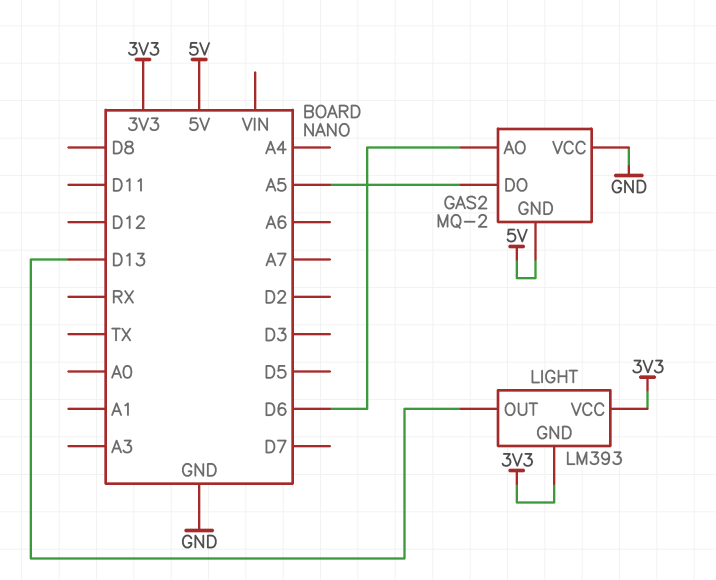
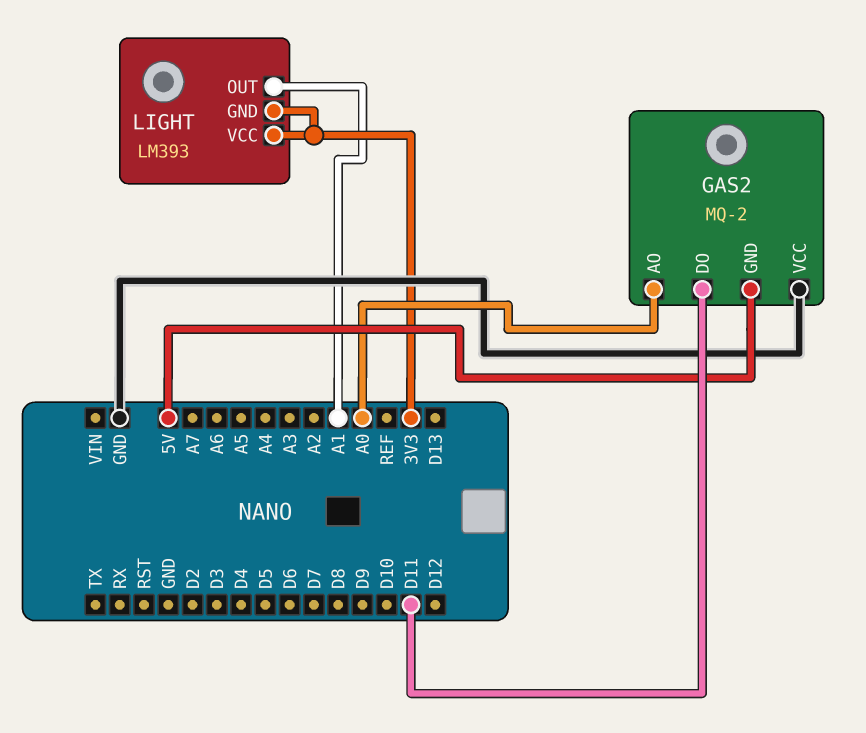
GAS2 pin AO: D6 -> A0
GAS2 pin DO: A5 -> D11
LIGHT pin OUT: D13 -> A1

